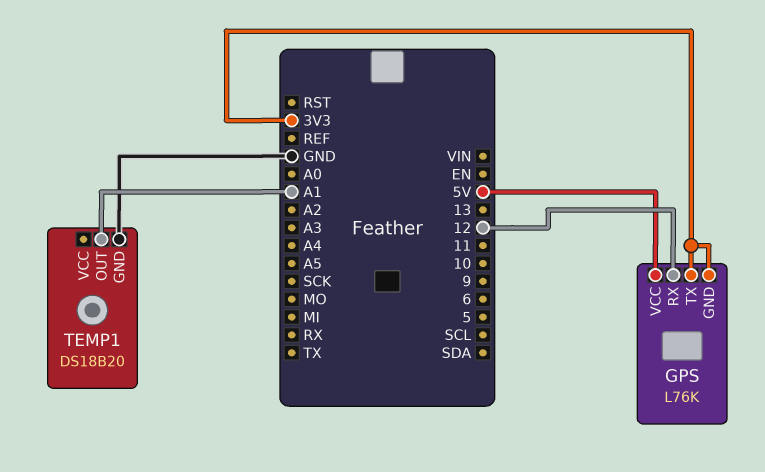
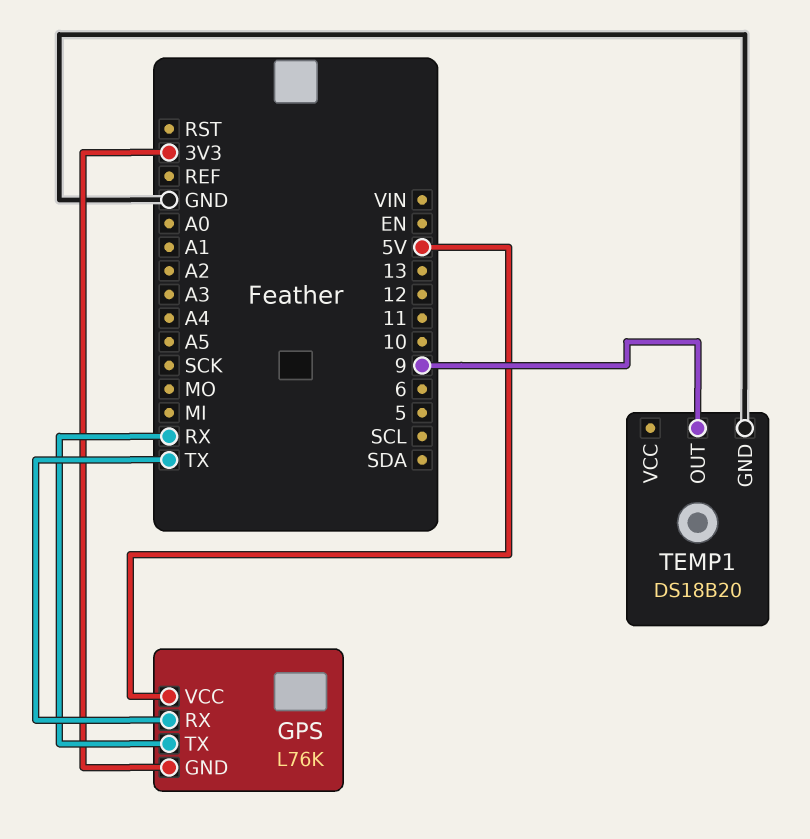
GPS pin RX: 12 -> TX
GPS pin TX: 3V3 -> RX
TEMP1 pin OUT: A1 -> 9

